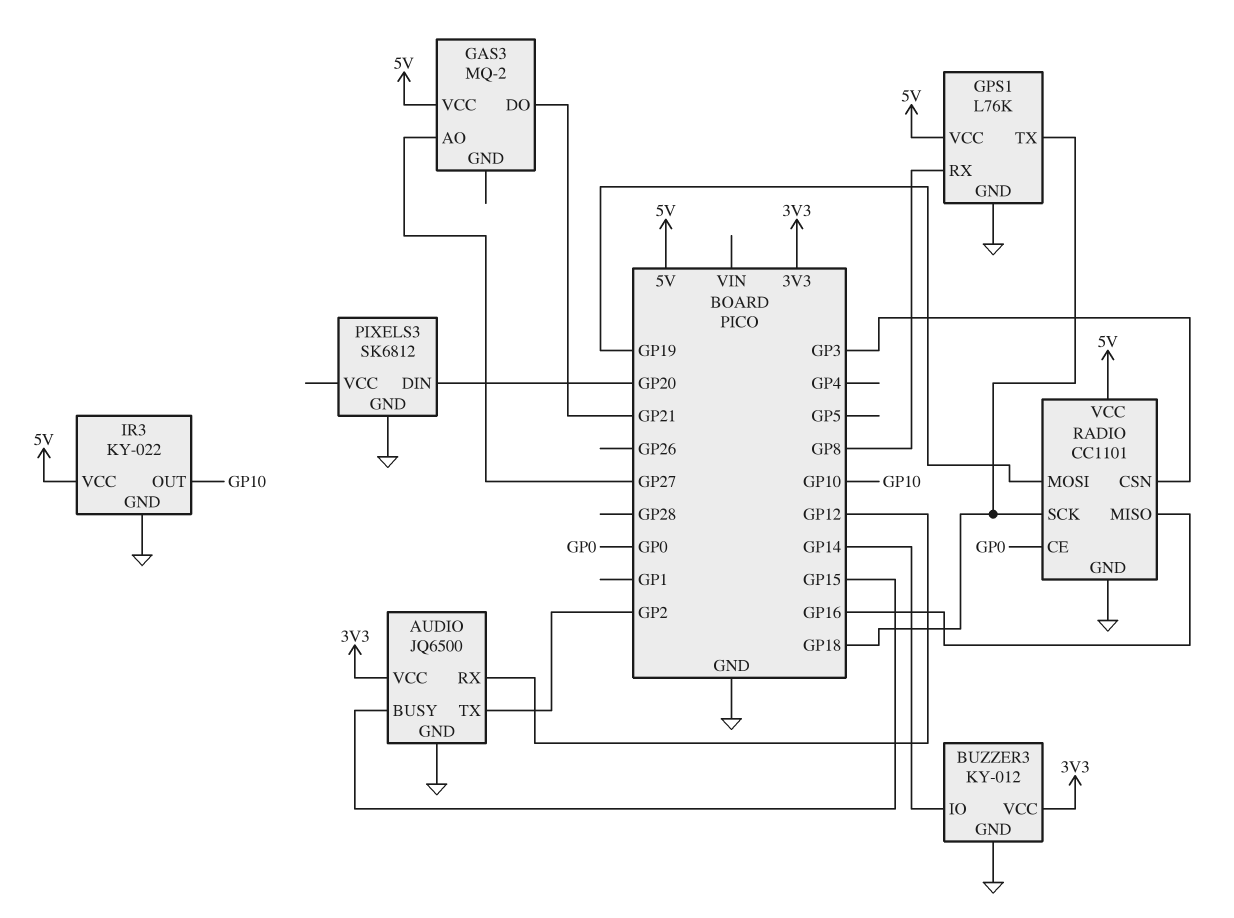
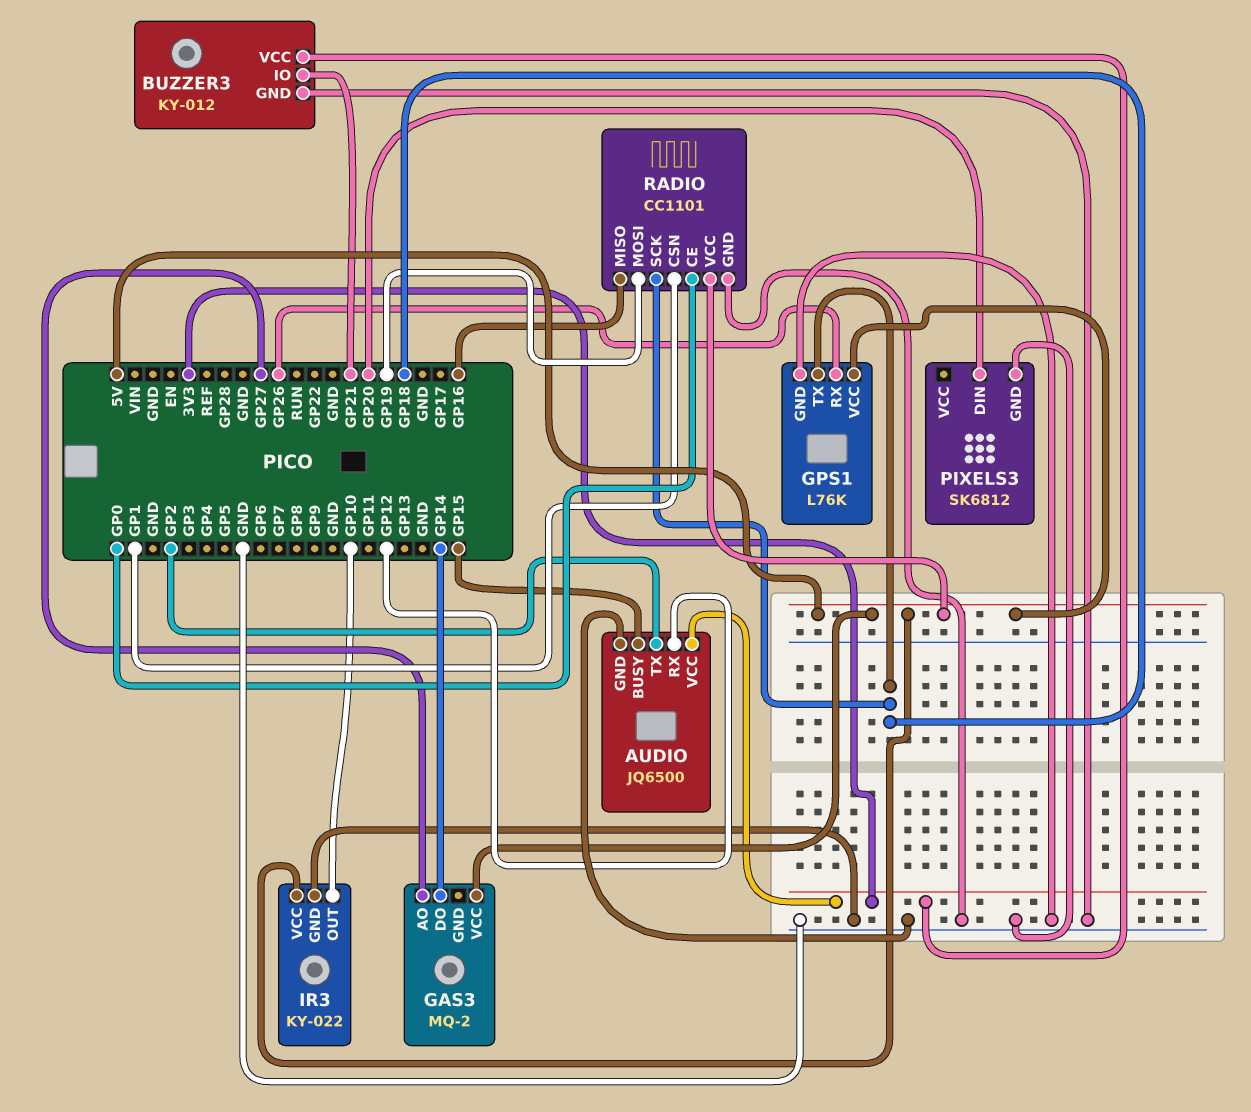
BUZZER3 pin IO: GP14 -> GP21
GAS3 pin DO: GP21 -> GP14
GPS1 pin RX: GP8 -> GP26
RADIO pin CSN: GP3 -> GP1

